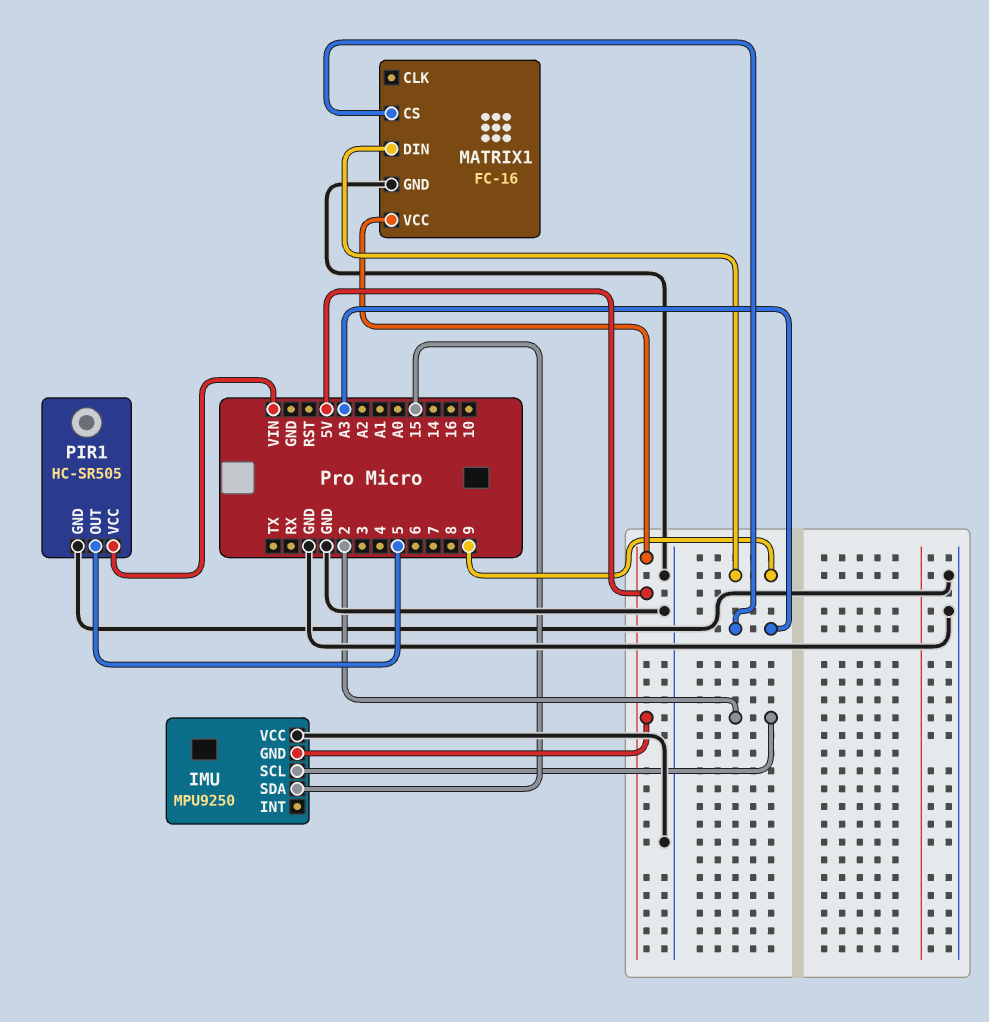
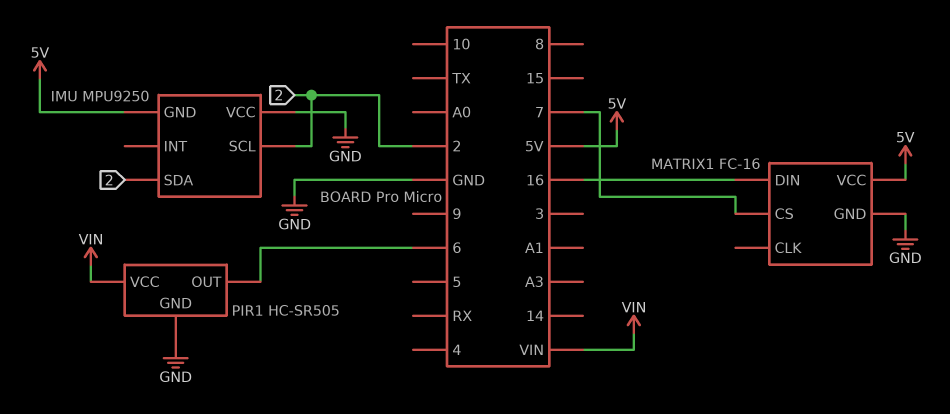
IMU pin SDA: 15 -> 2
MATRIX1 pin CS: A3 -> 7
MATRIX1 pin DIN: 9 -> 16
PIR1 pin OUT: 5 -> 6

